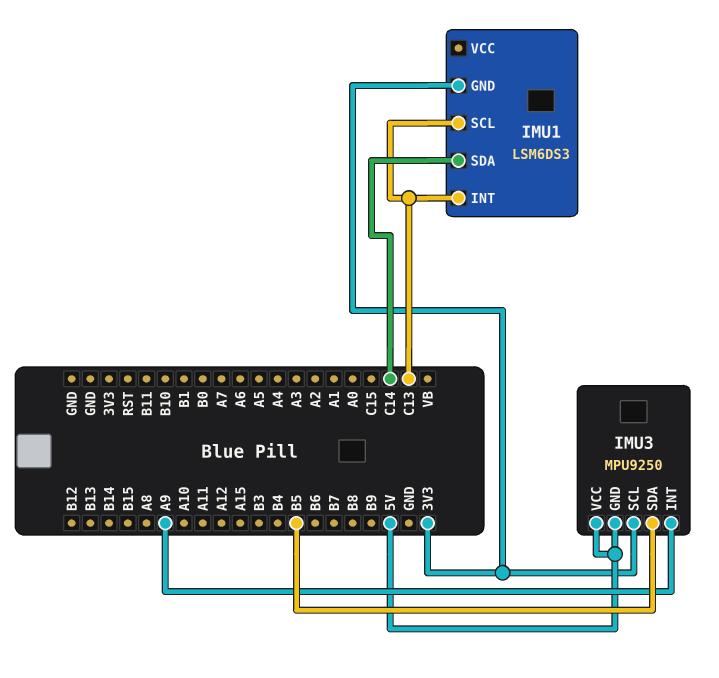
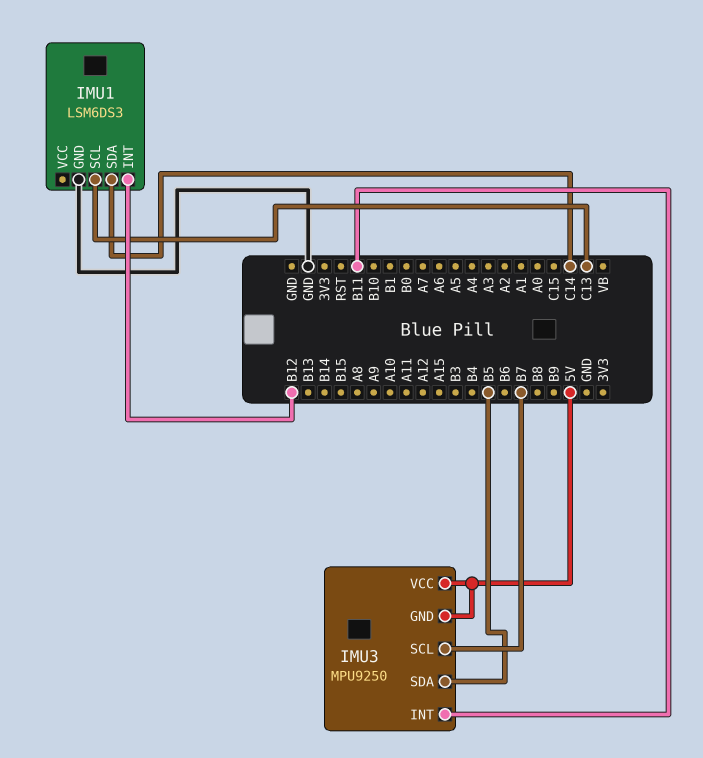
IMU1 pin GND: 3V3 -> GND
IMU1 pin INT: C13 -> B12
IMU3 pin INT: A9 -> B11
IMU3 pin SCL: 3V3 -> B7

